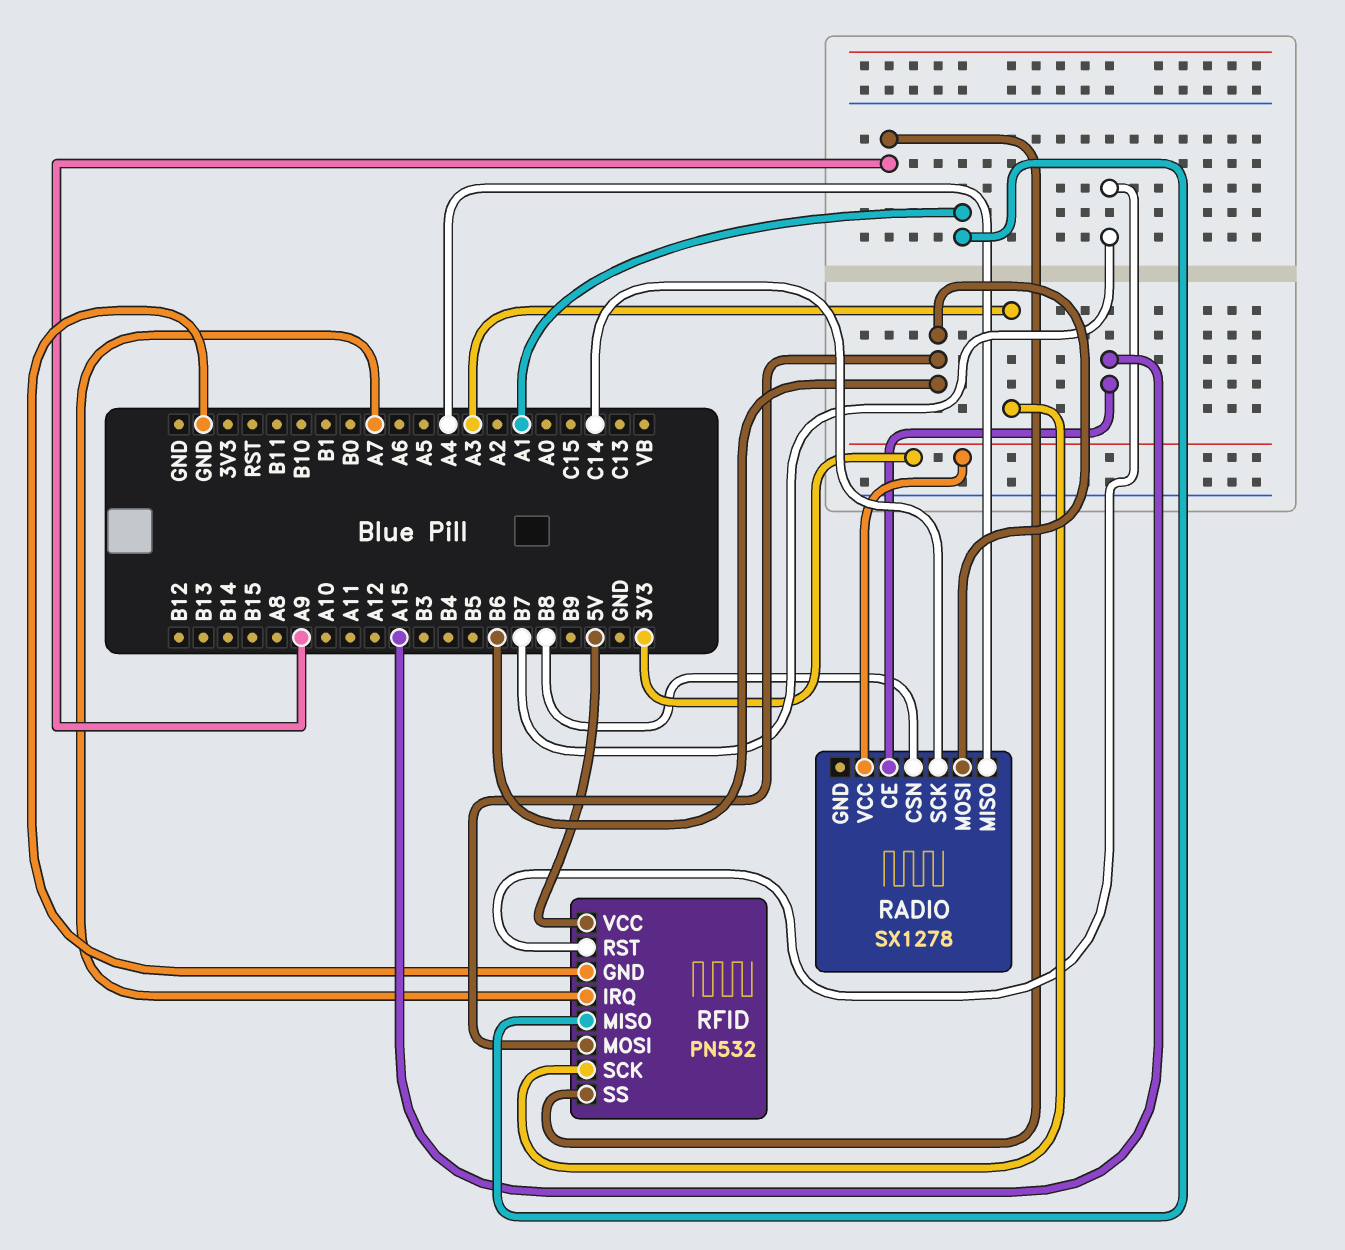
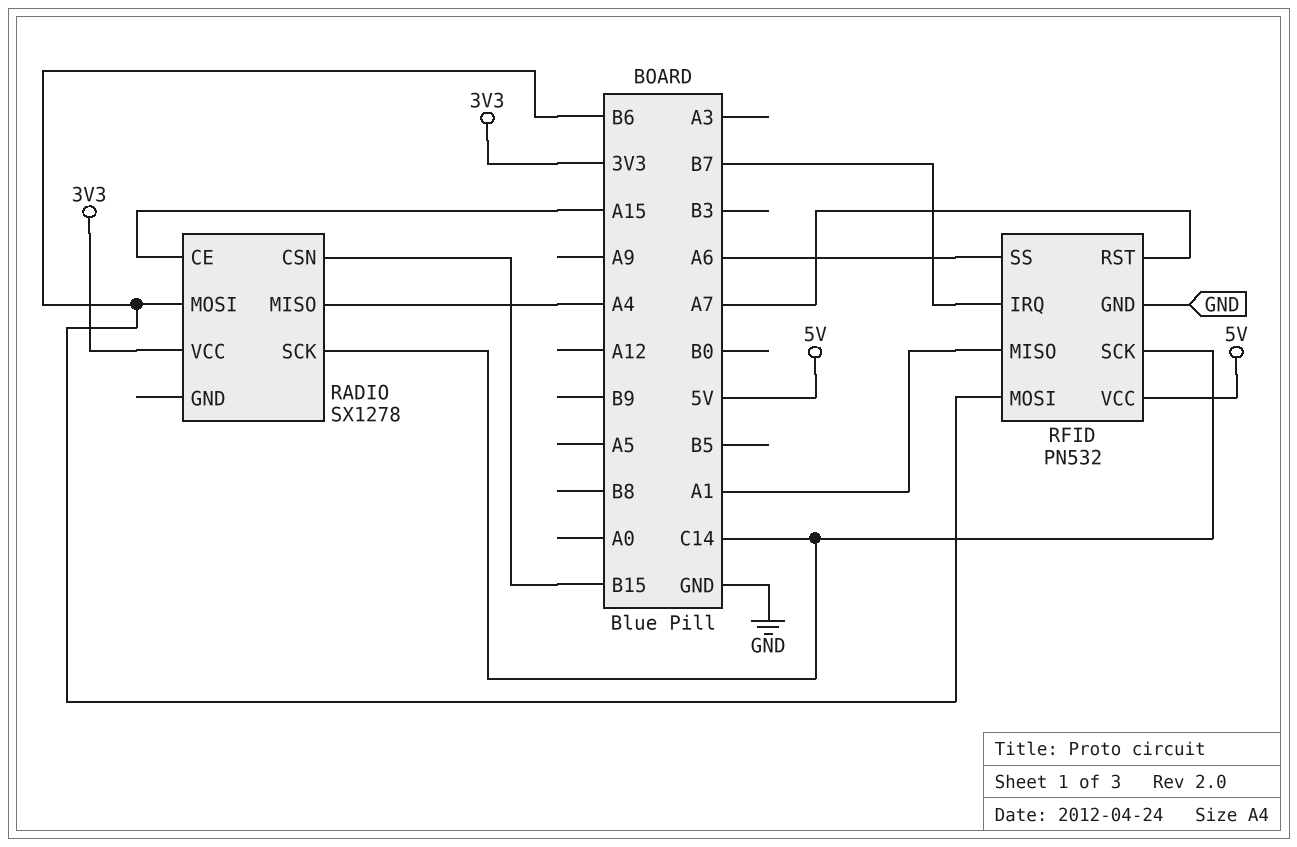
RADIO pin CSN: B8 -> B15
RFID pin IRQ: A7 -> B7
RFID pin RST: B7 -> A7
RFID pin SCK: A3 -> C14
RFID pin SS: A9 -> A6

